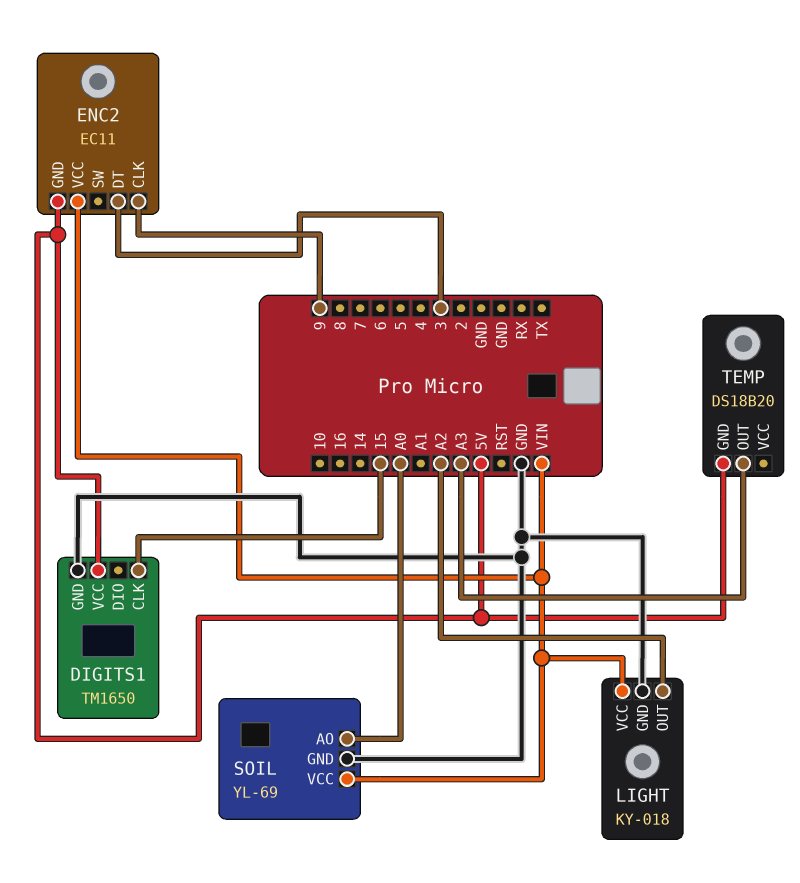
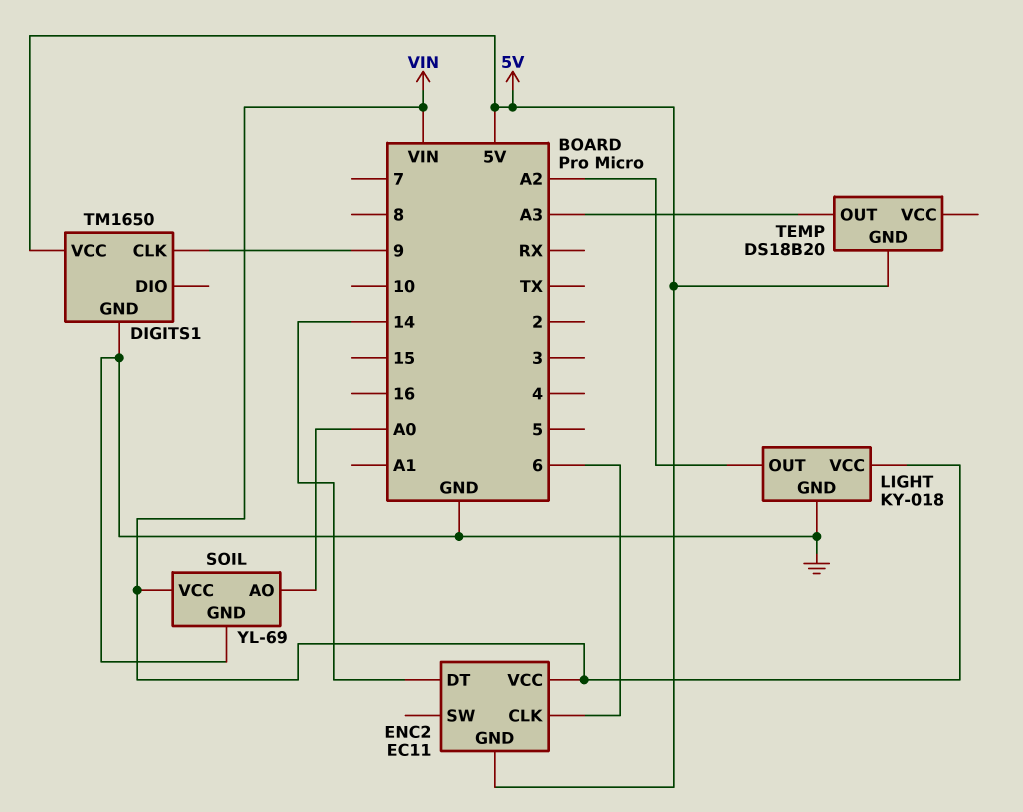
DIGITS1 pin CLK: 15 -> 9
ENC2 pin CLK: 9 -> 6
ENC2 pin DT: 3 -> 14

